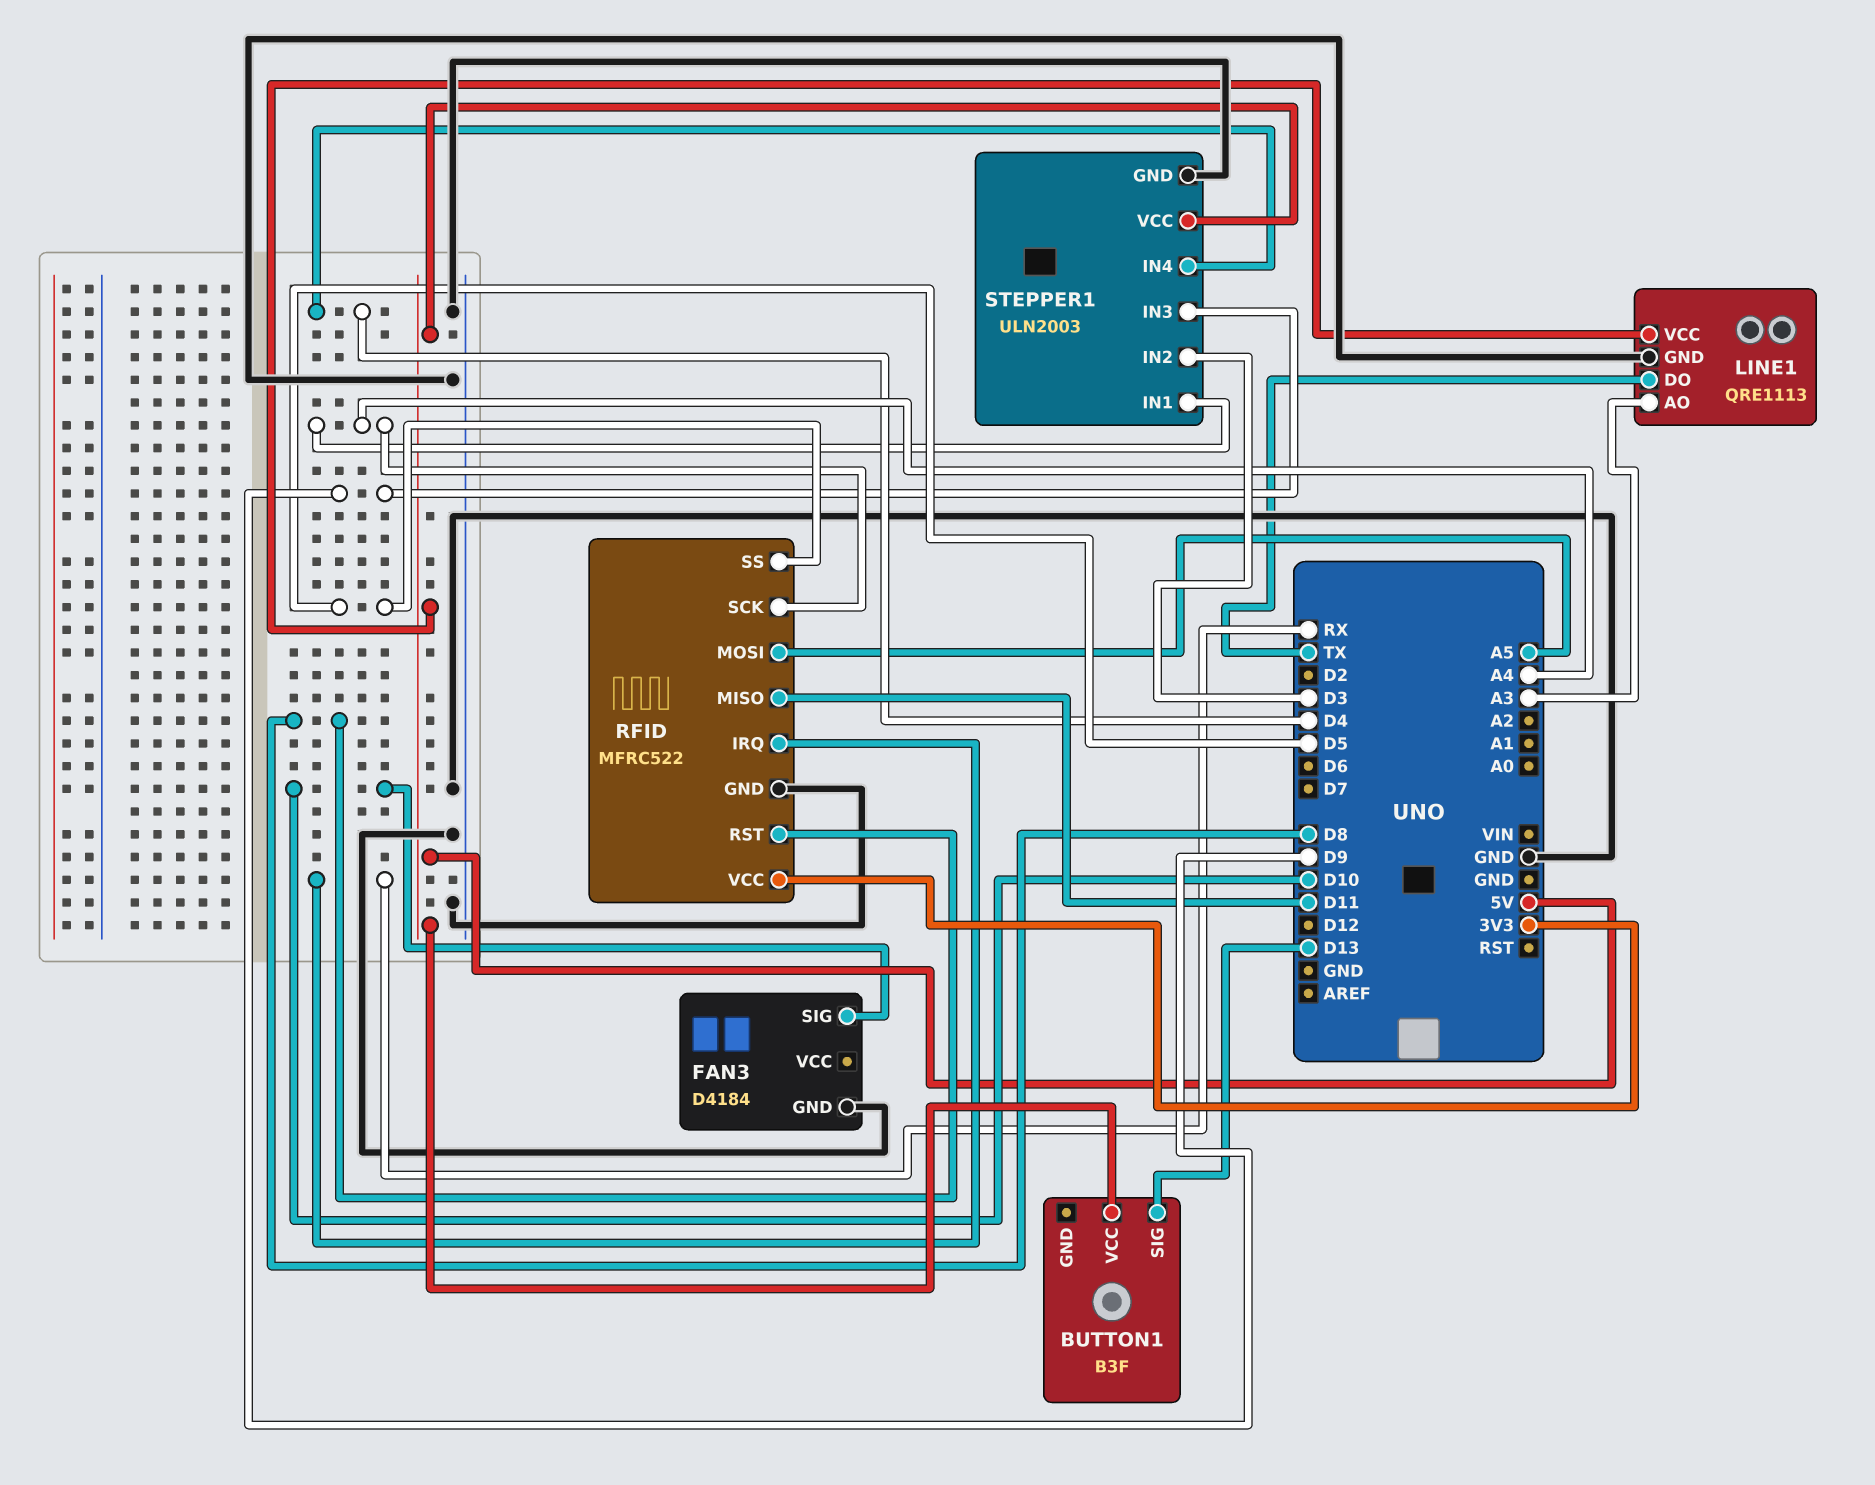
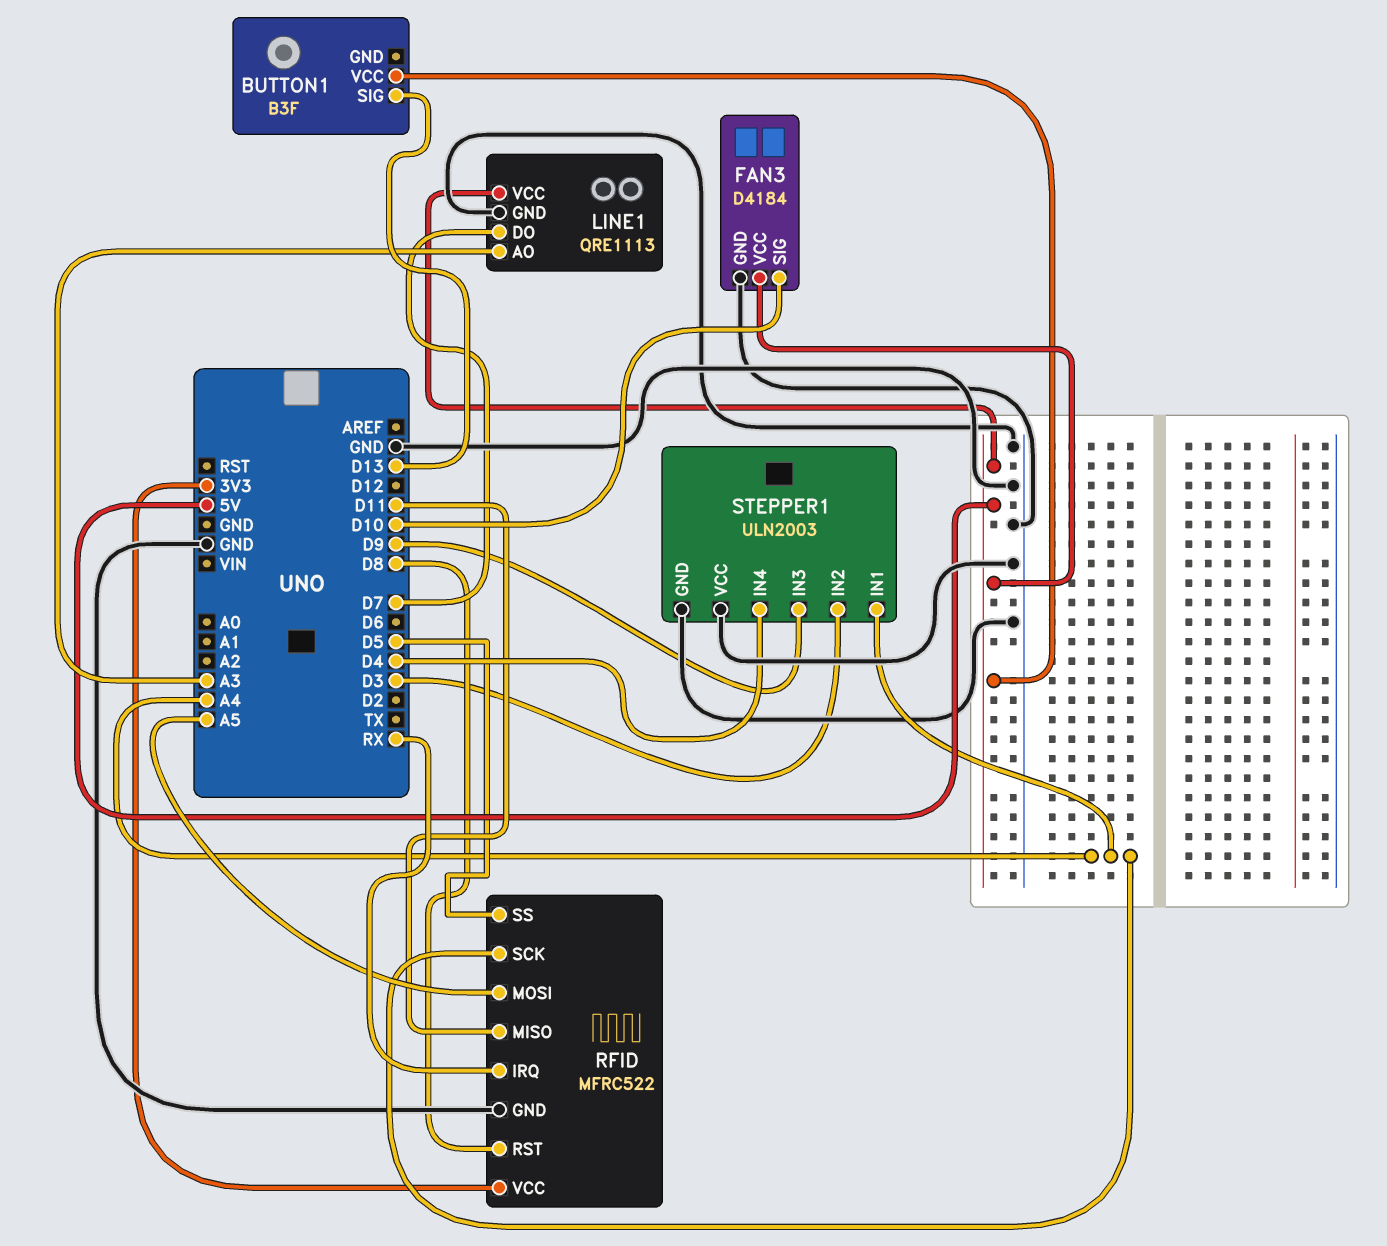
FAN3 pin VCC: none -> 5V
LINE1 pin DO: TX -> D7
STEPPER1 pin VCC: 5V -> GND

